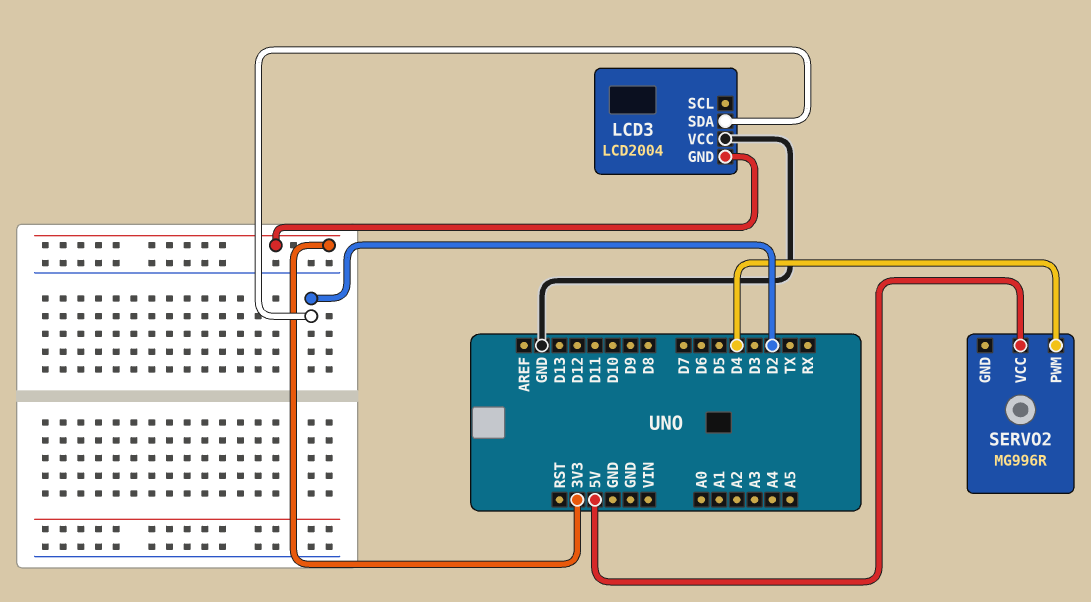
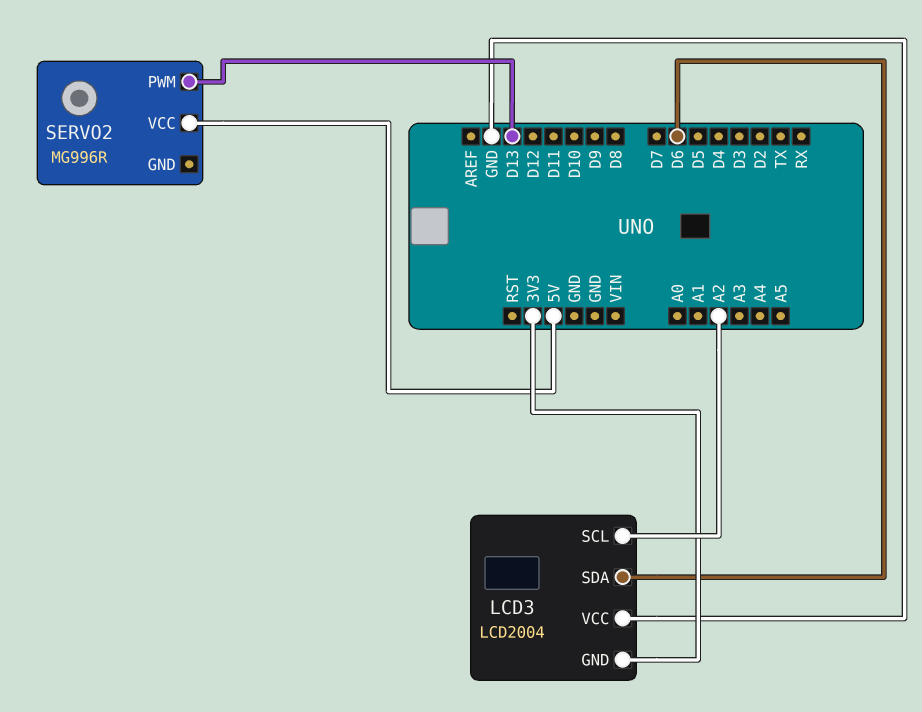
LCD3 pin SCL: none -> A2
LCD3 pin SDA: D2 -> D6
SERVO2 pin PWM: D4 -> D13

